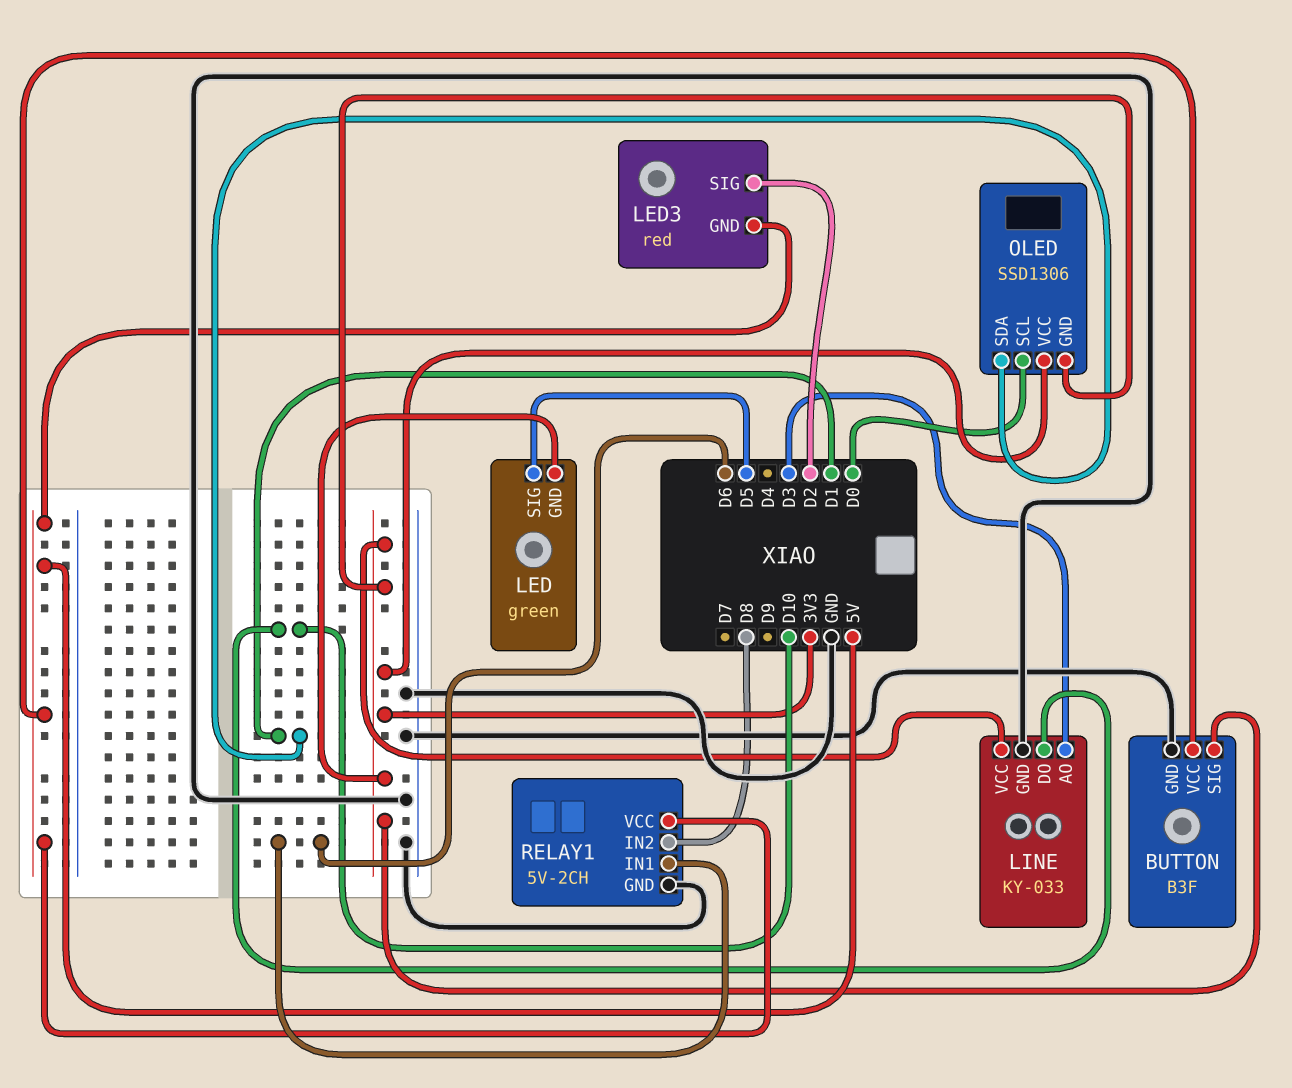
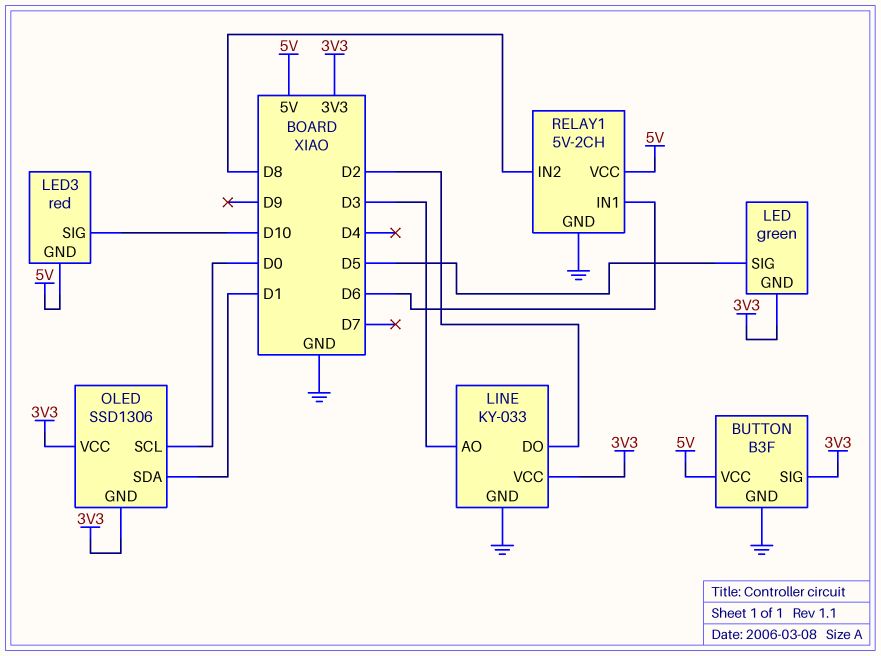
LED3 pin SIG: D2 -> D10
LINE pin DO: D10 -> D2

